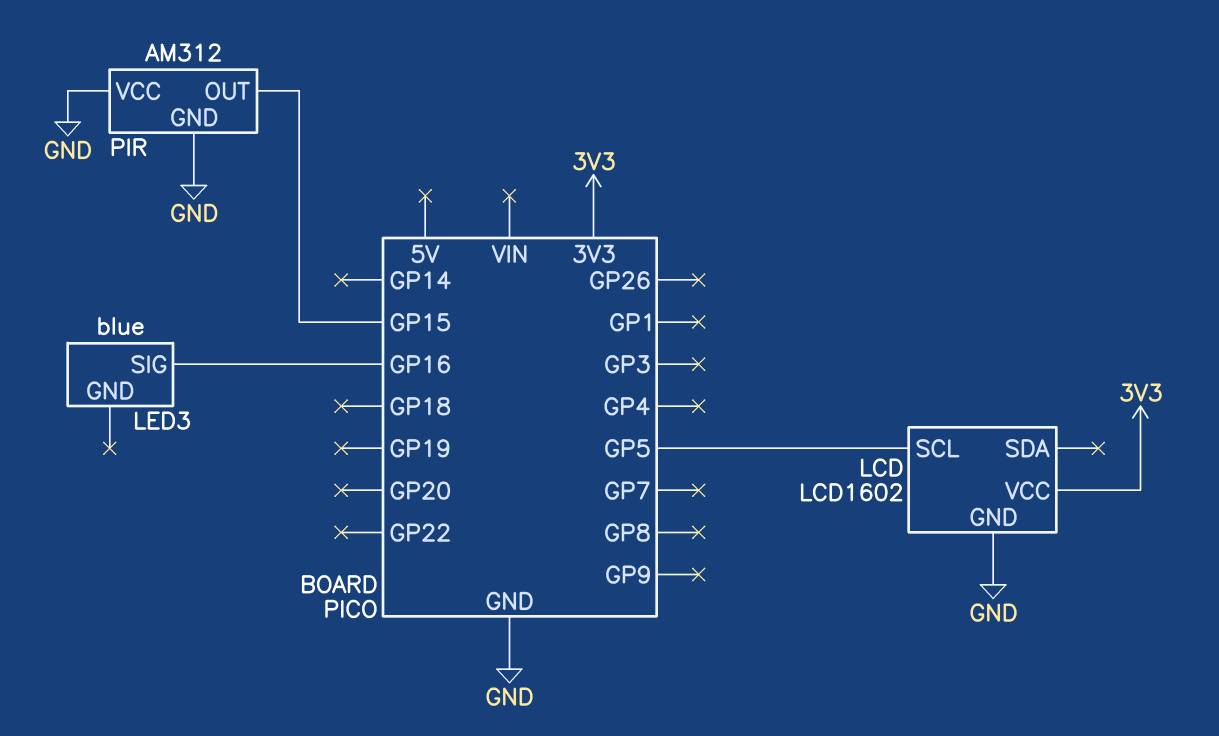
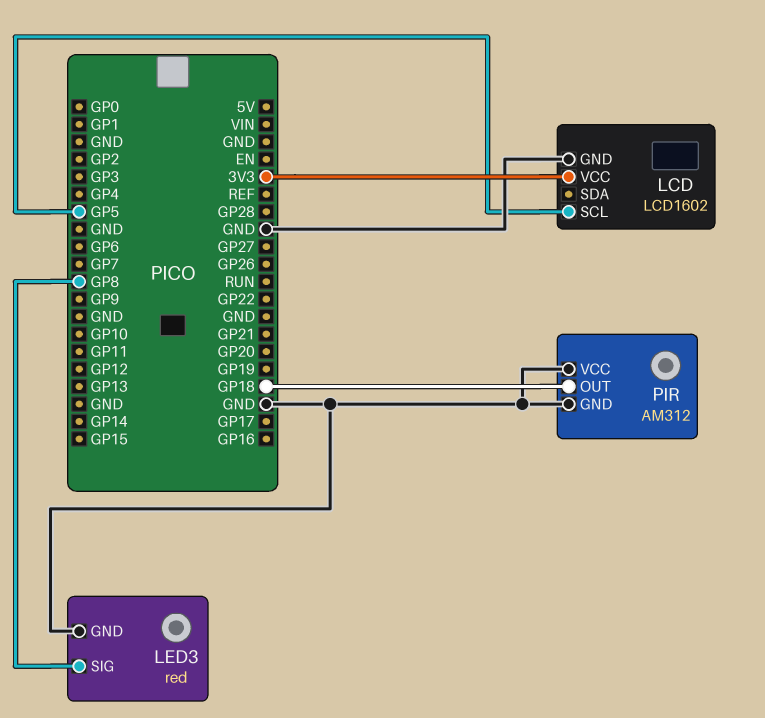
LED3: blue -> red
LED3 pin GND: none -> GND
LED3 pin SIG: GP16 -> GP8
PIR pin OUT: GP15 -> GP18

